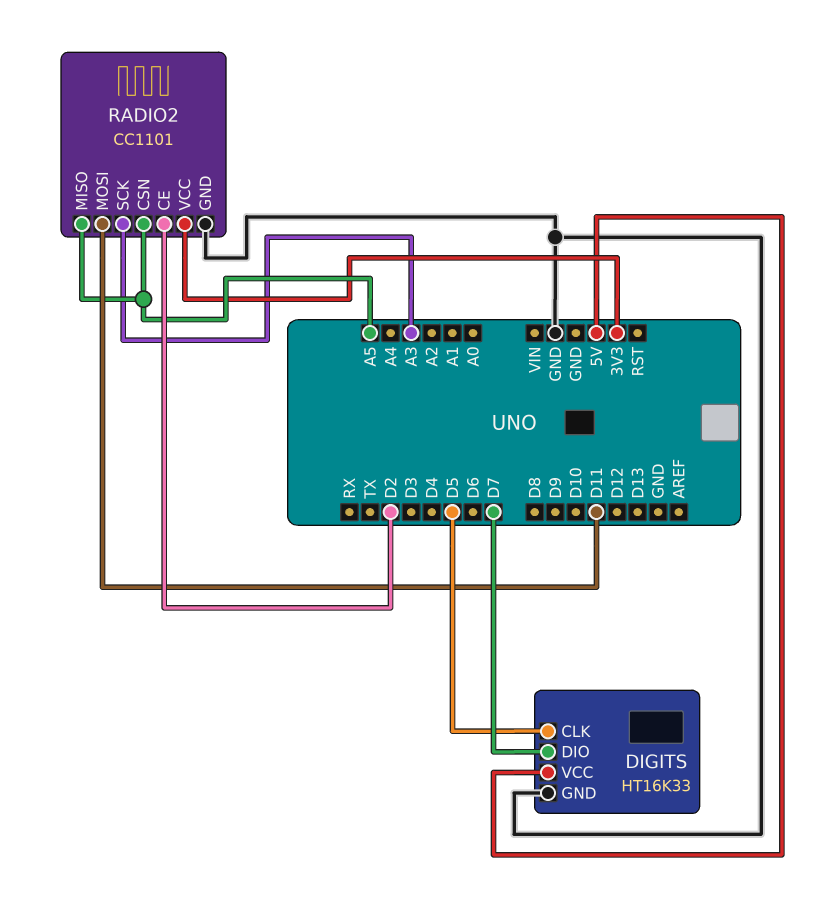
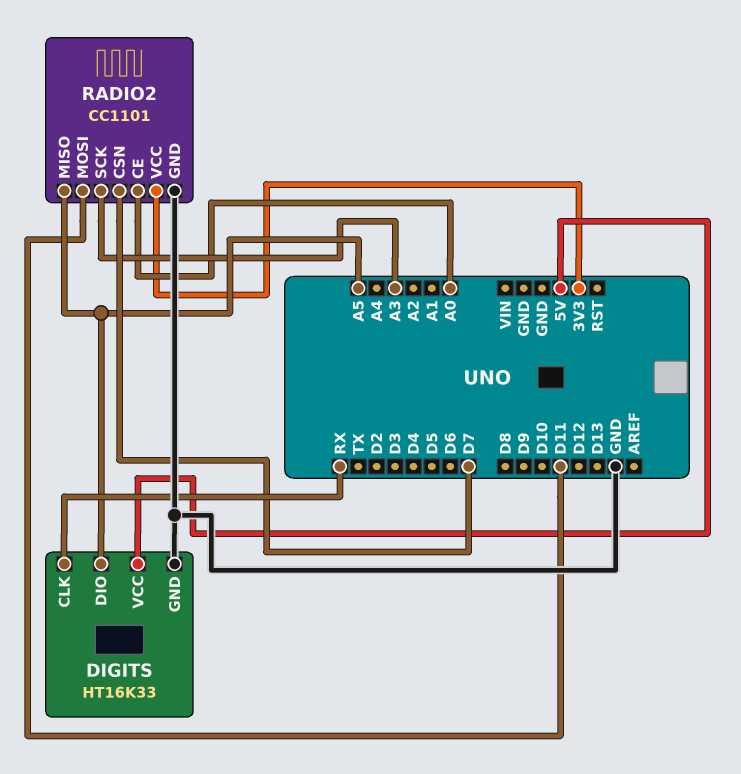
DIGITS pin CLK: D5 -> RX
DIGITS pin DIO: D7 -> A5
RADIO2 pin CE: D2 -> A0
RADIO2 pin CSN: A5 -> D7

